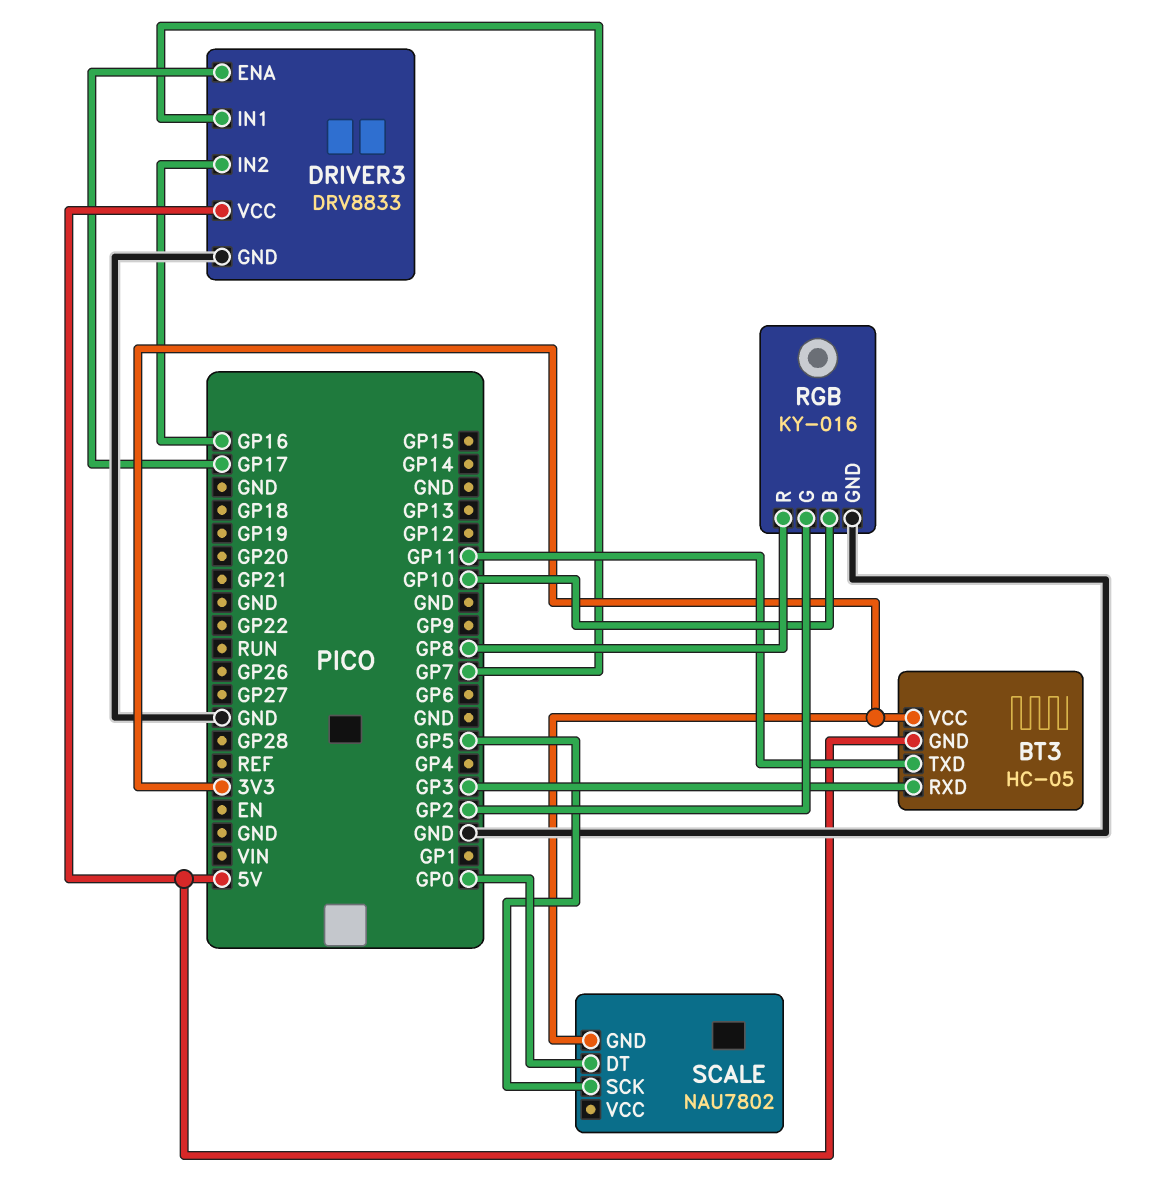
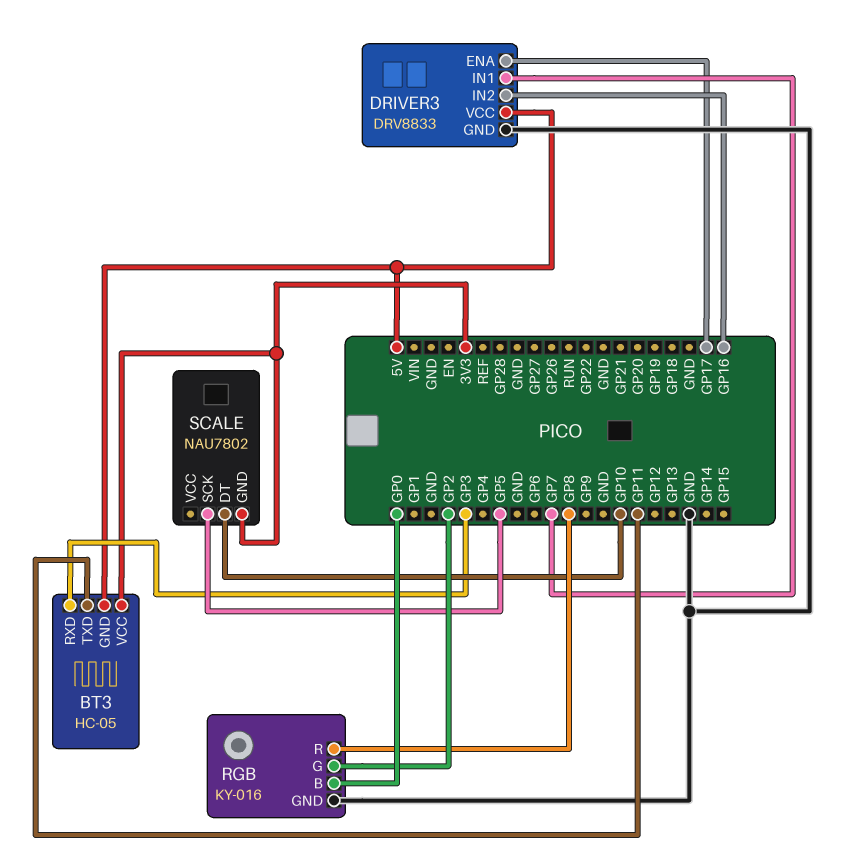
RGB pin B: GP10 -> GP0
SCALE pin DT: GP0 -> GP10

